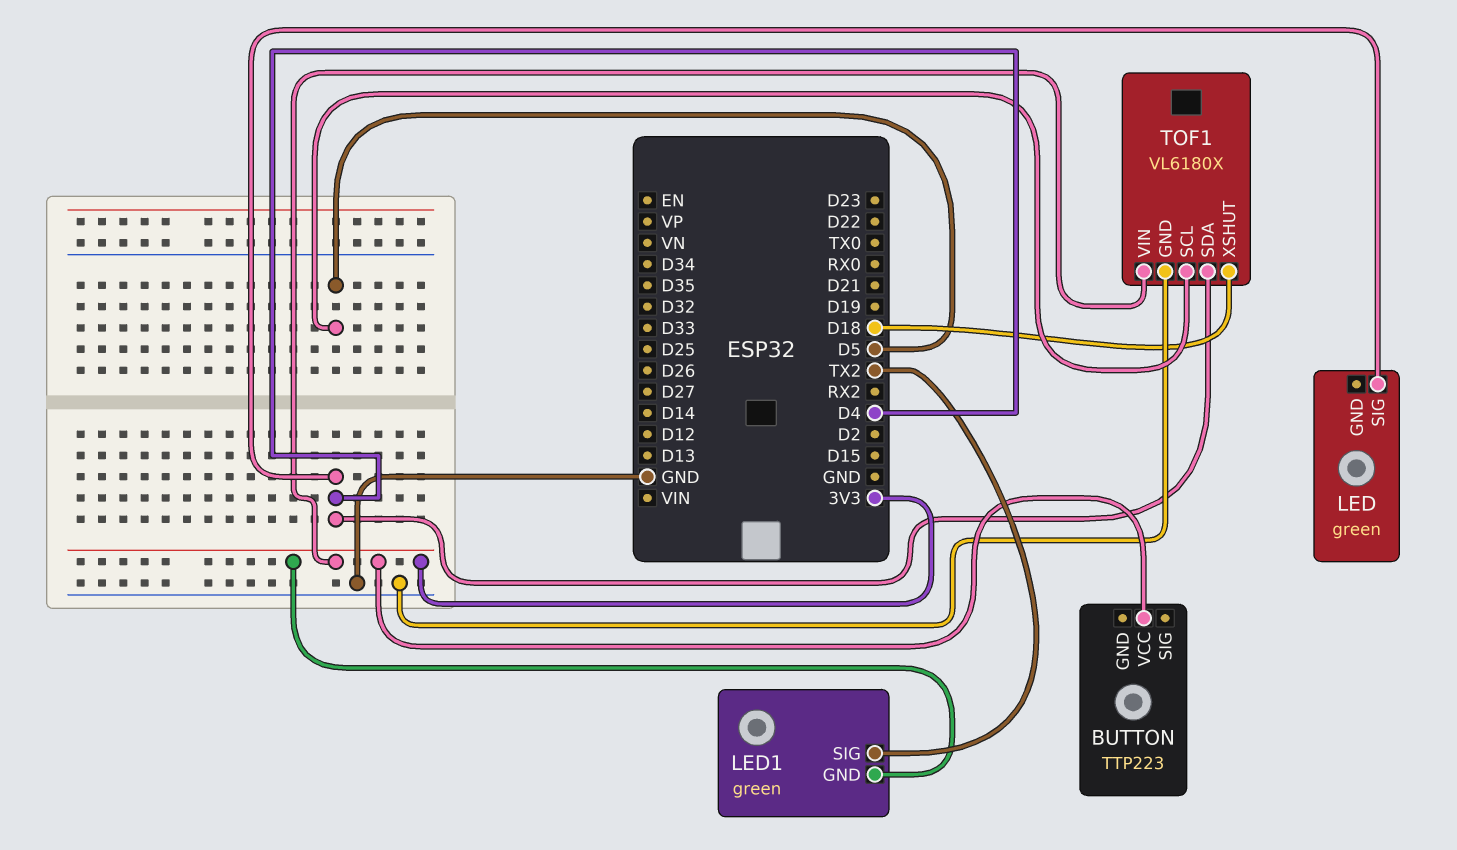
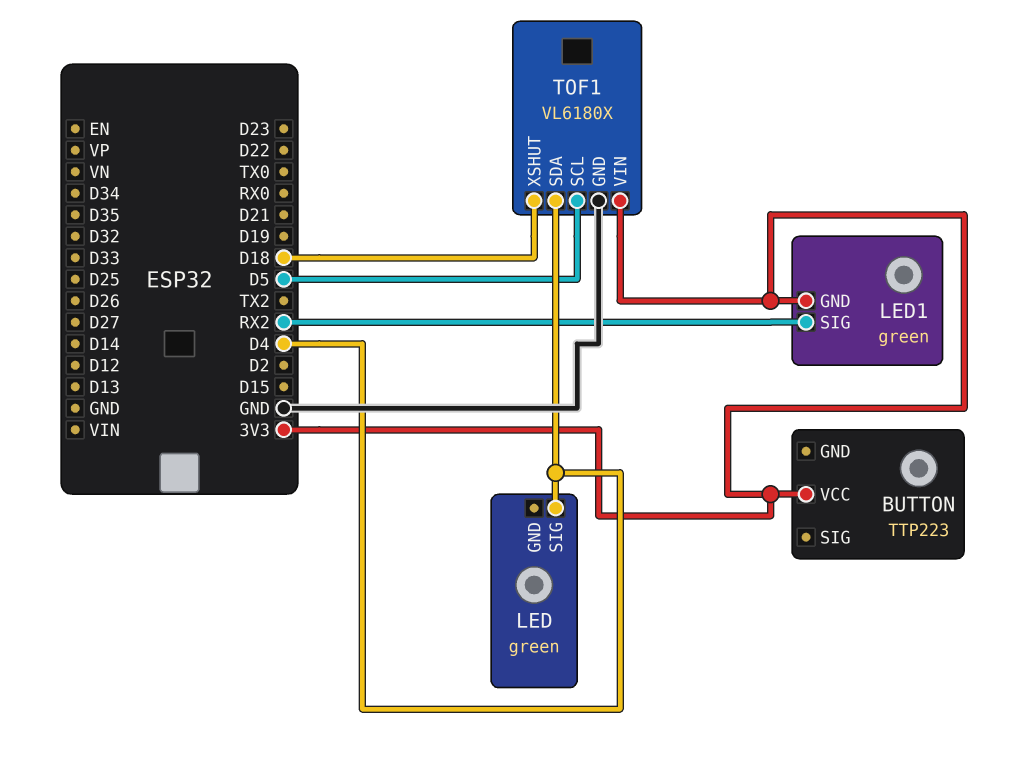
LED1 pin SIG: TX2 -> RX2

